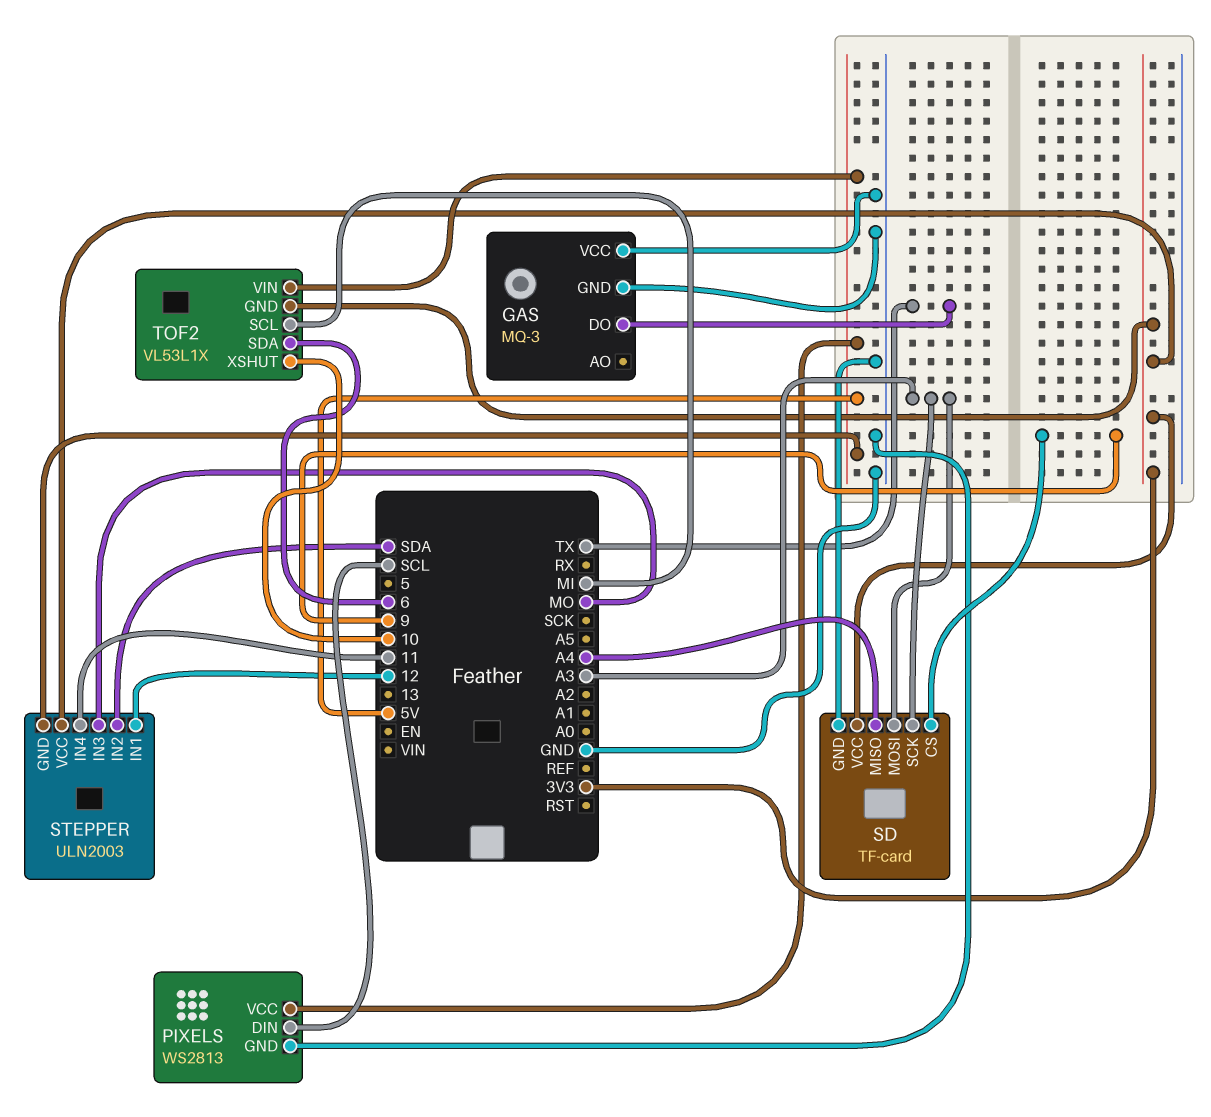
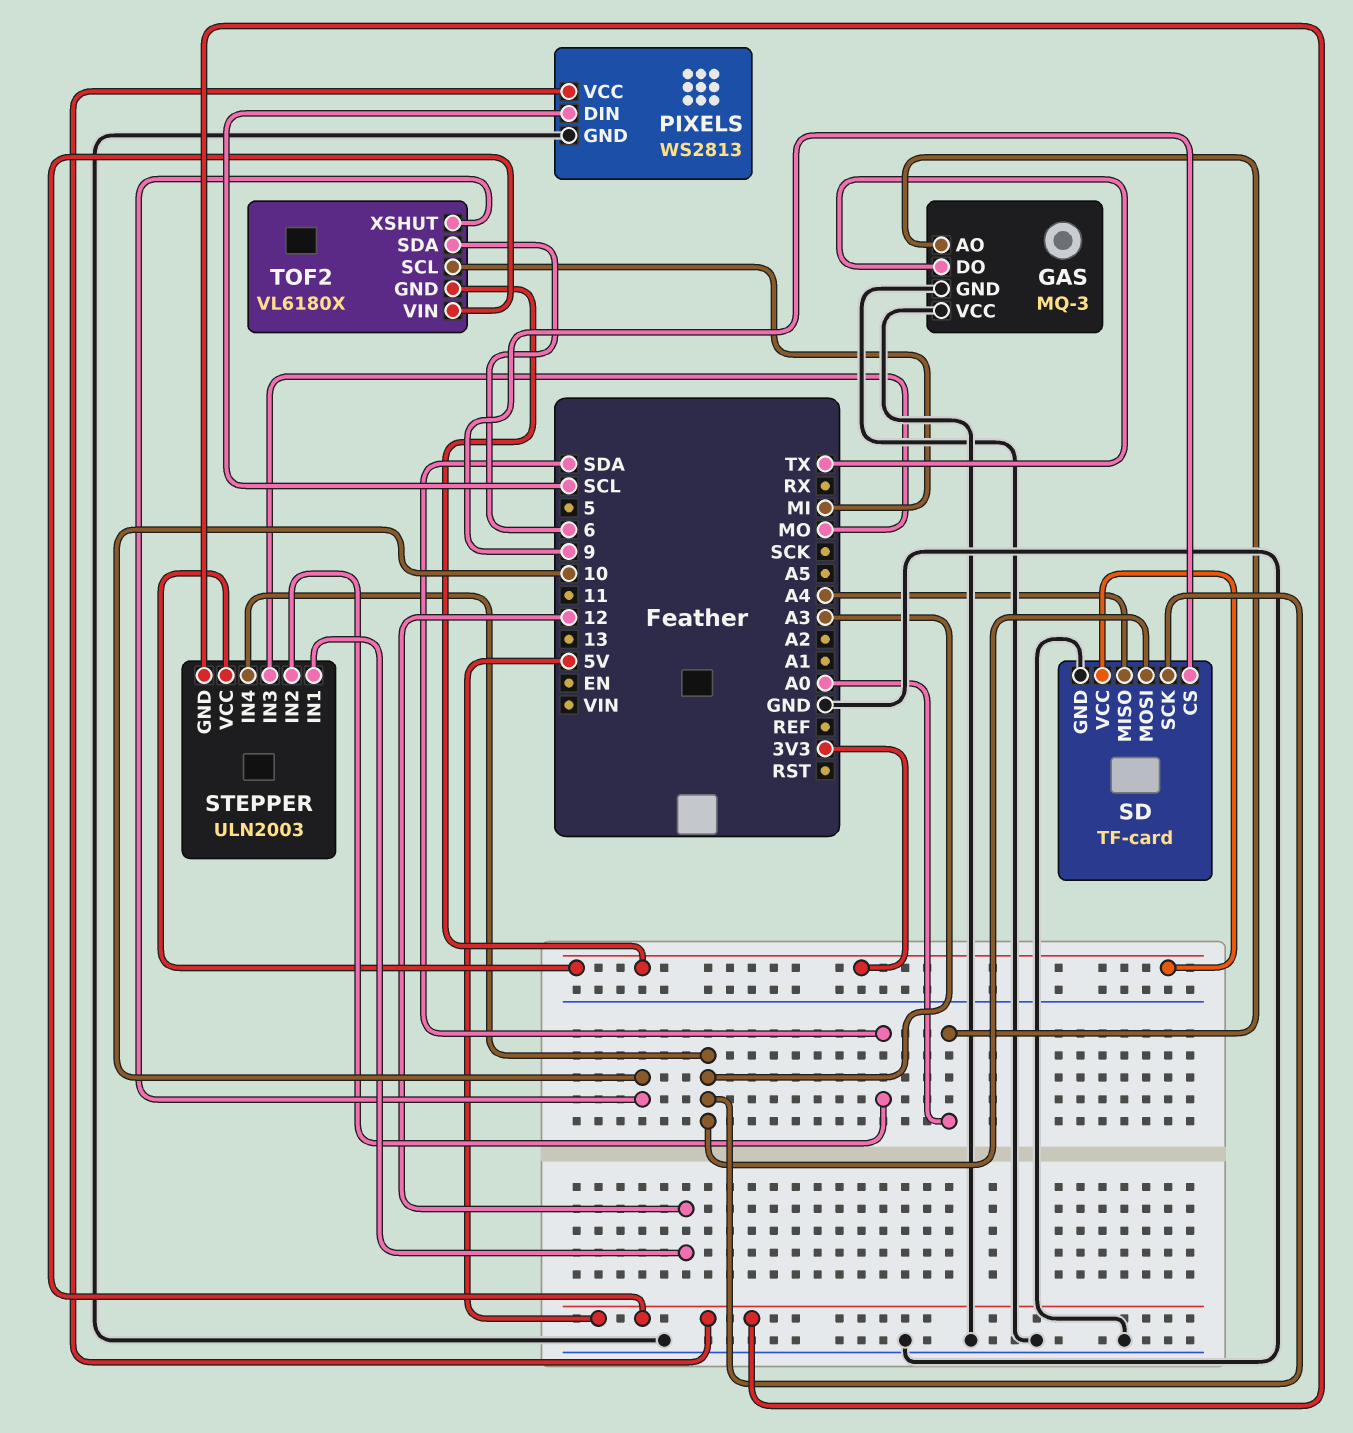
GAS pin AO: none -> A0
STEPPER pin IN4: 11 -> A3
TOF2: VL53L1X -> VL6180X

